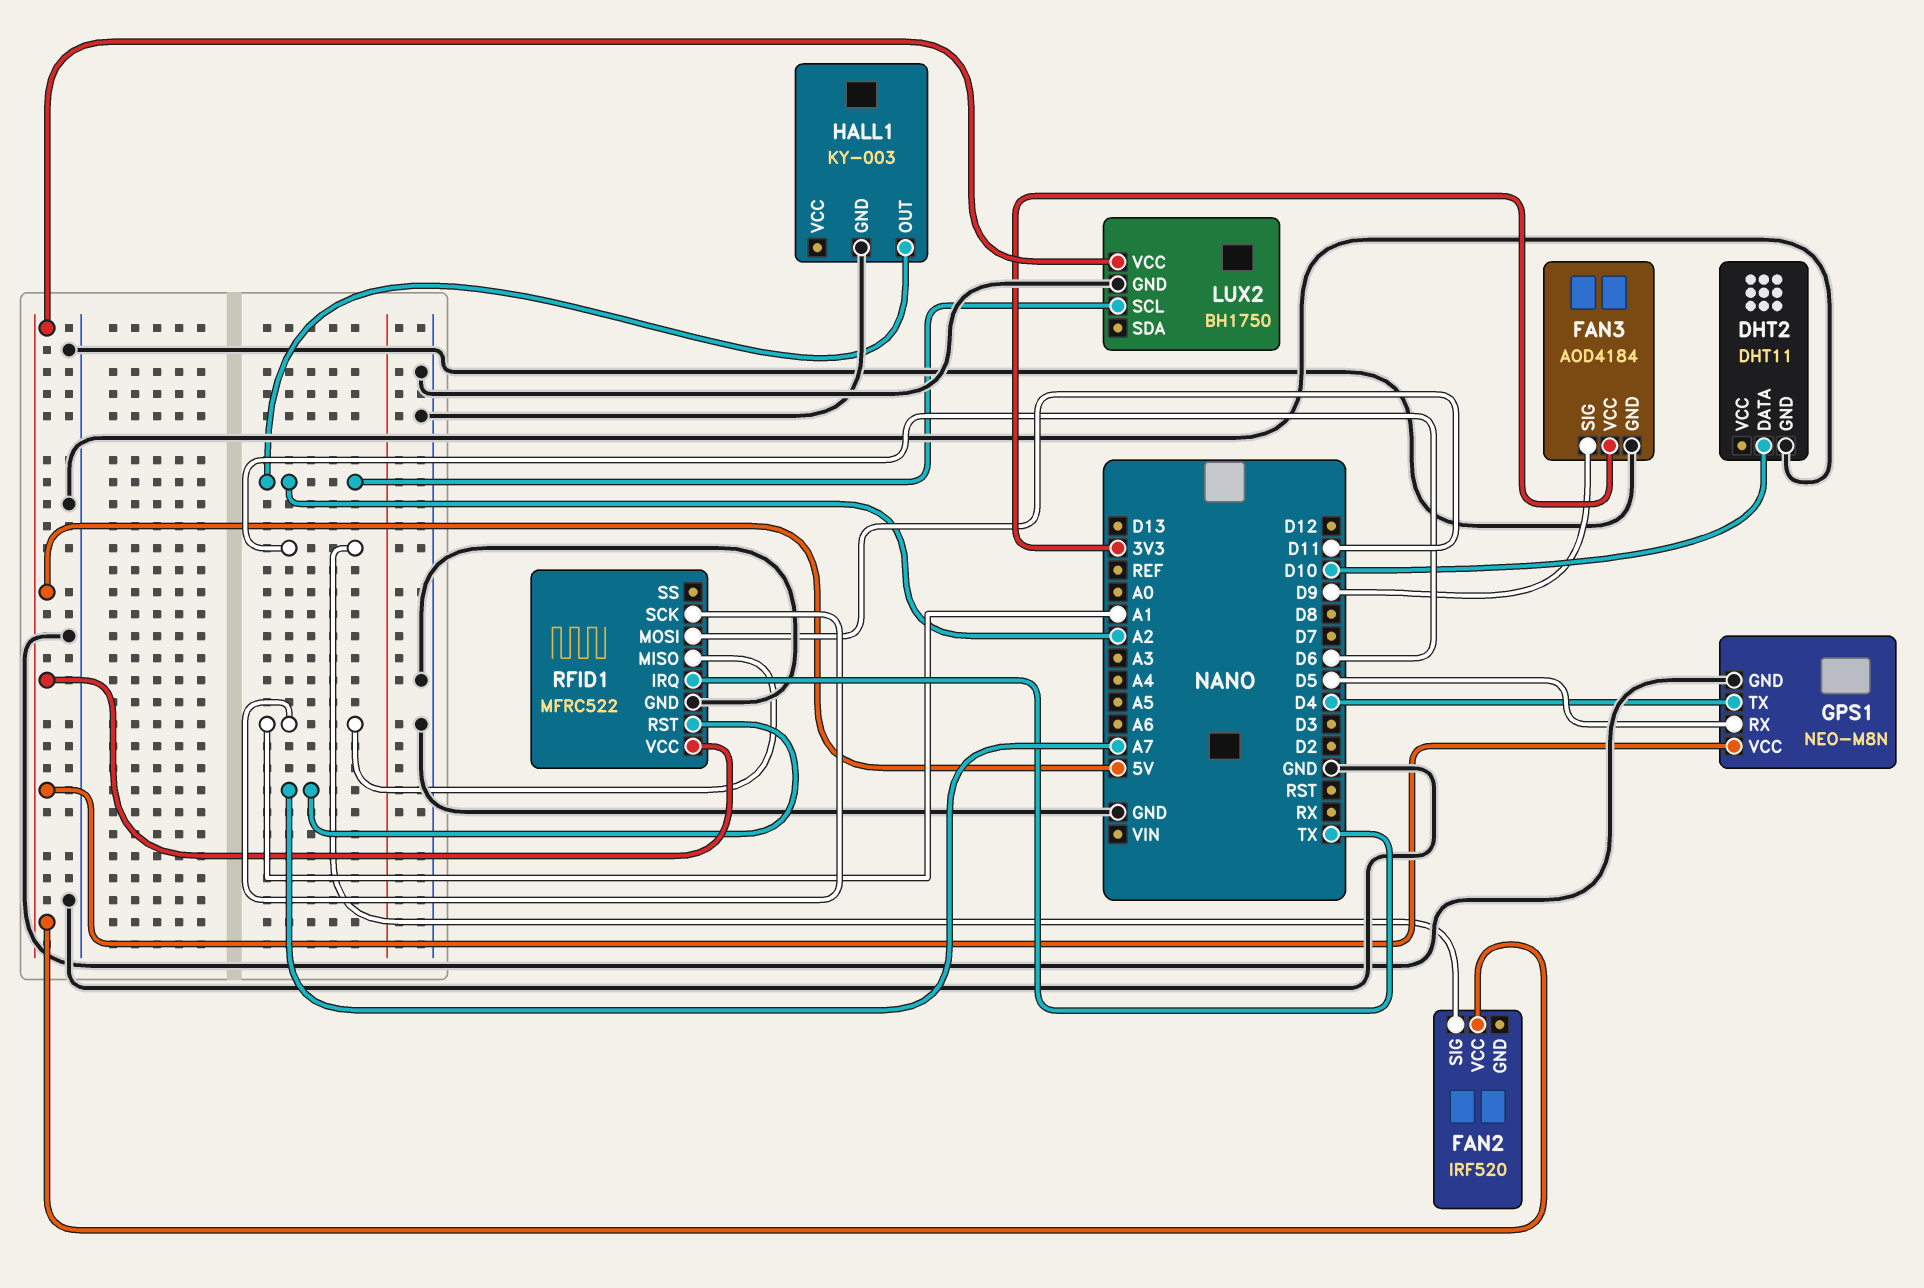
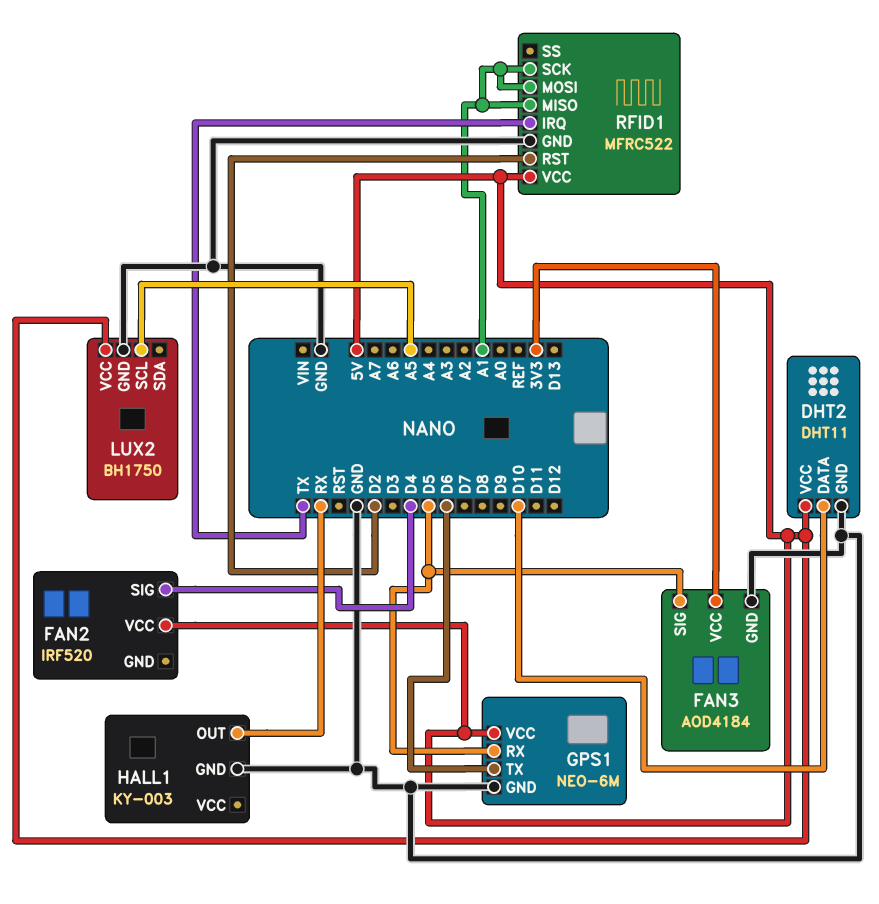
DHT2 pin VCC: none -> 5V
FAN2 pin SIG: D6 -> D4
FAN3 pin SIG: D9 -> D5
GPS1: NEO-M8N -> NEO-6M
GPS1 pin TX: D4 -> D6
HALL1 pin OUT: A2 -> RX
LUX2 pin SCL: A2 -> A5
RFID1 pin MOSI: D11 -> A1
RFID1 pin RST: A7 -> D2

